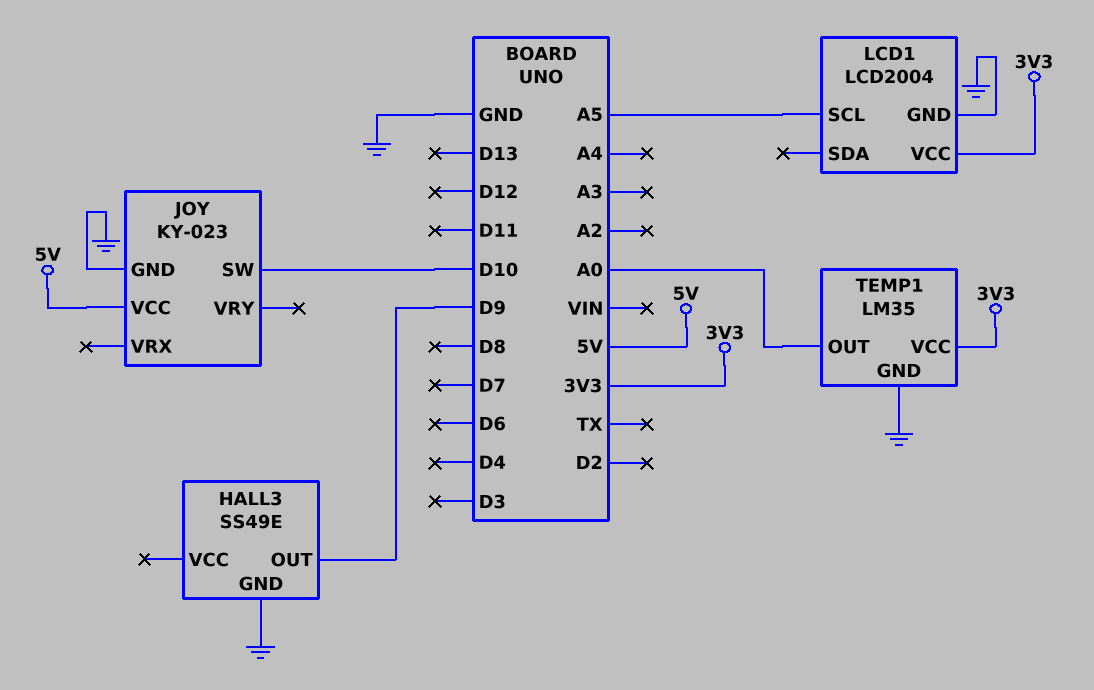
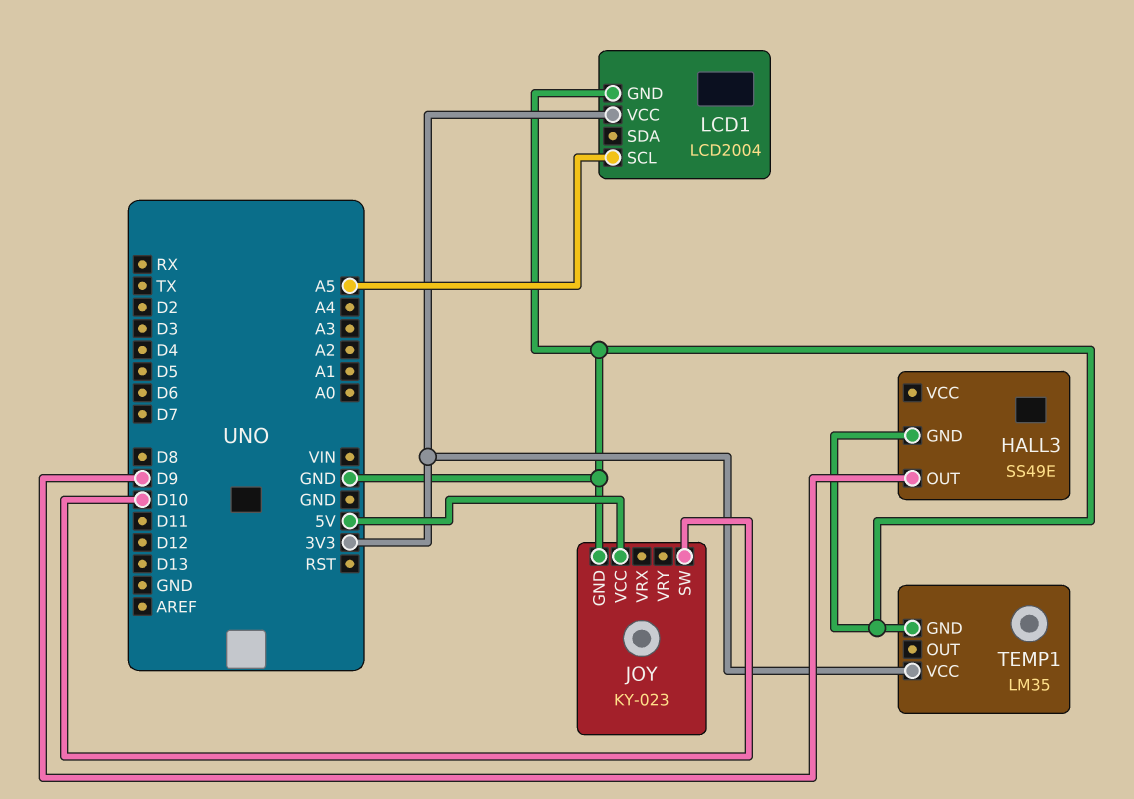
TEMP1 pin OUT: A0 -> none

